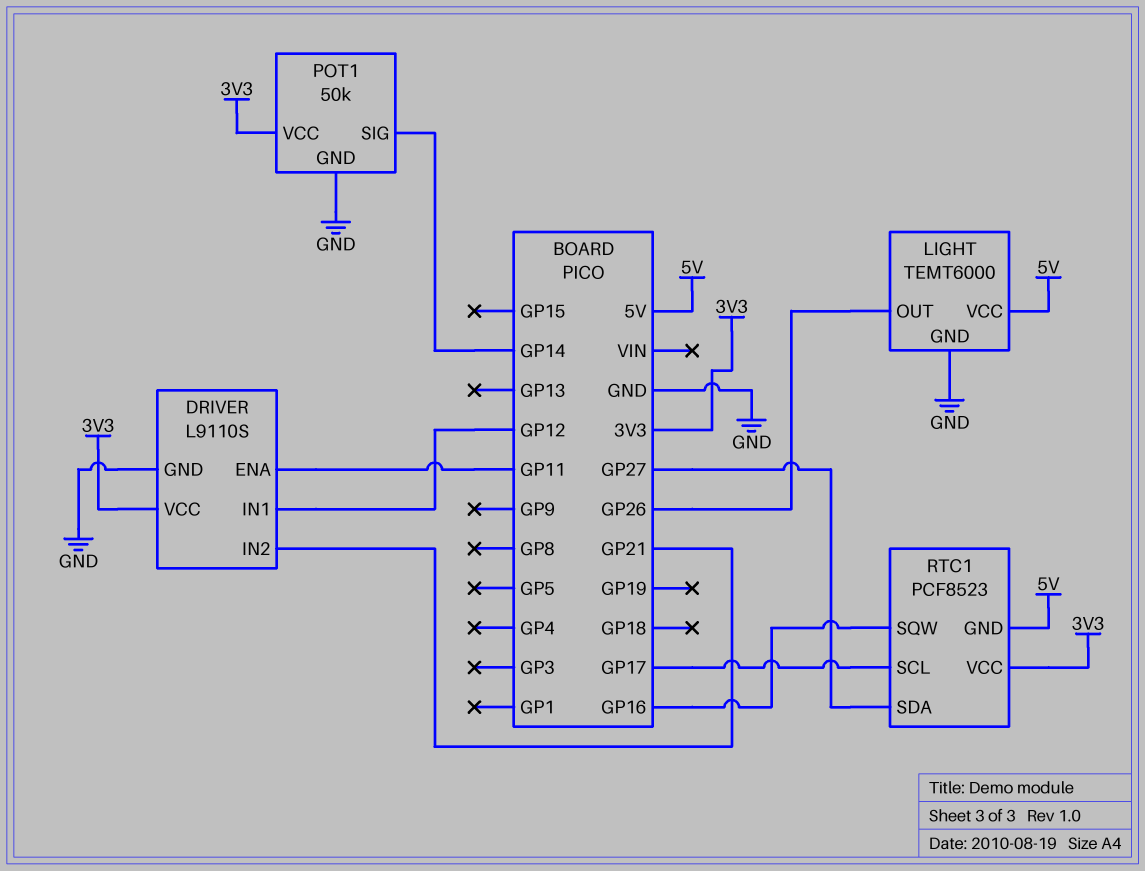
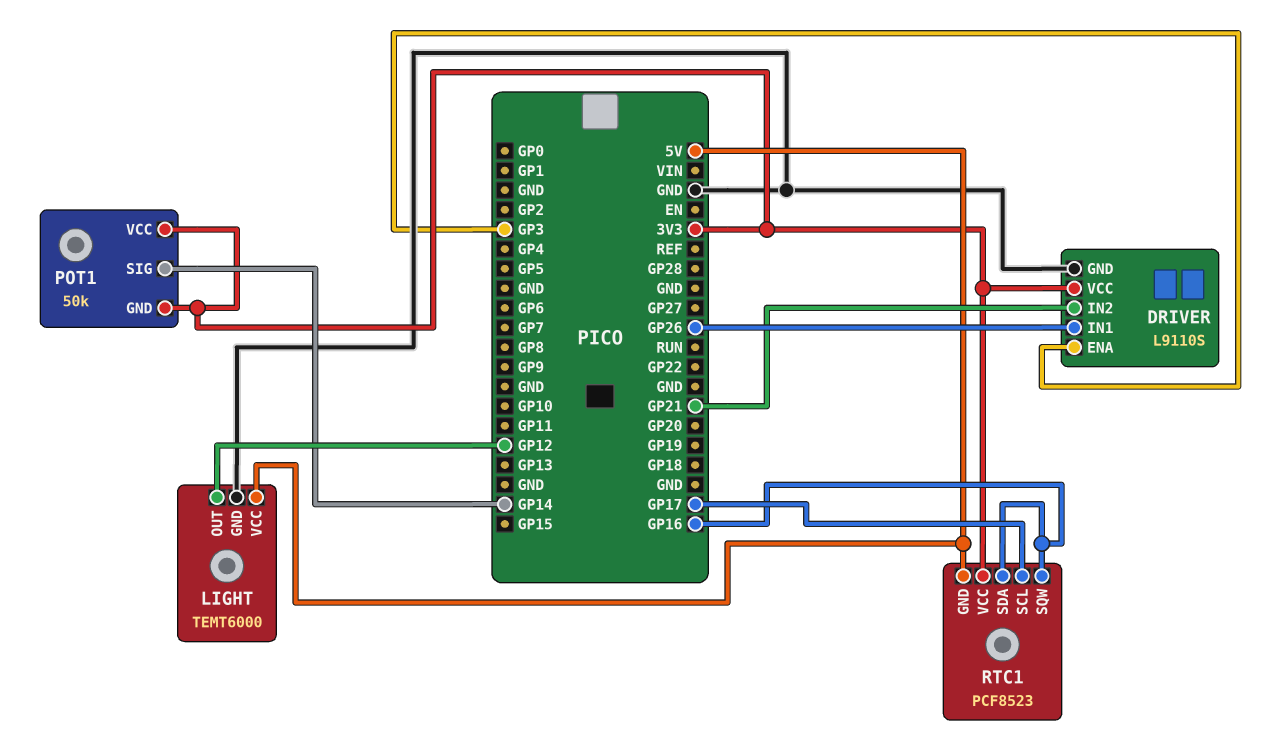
DRIVER pin ENA: GP11 -> GP3
DRIVER pin IN1: GP12 -> GP26
LIGHT pin OUT: GP26 -> GP12
POT1 pin GND: GND -> 3V3
RTC1 pin SDA: GP27 -> GP16

